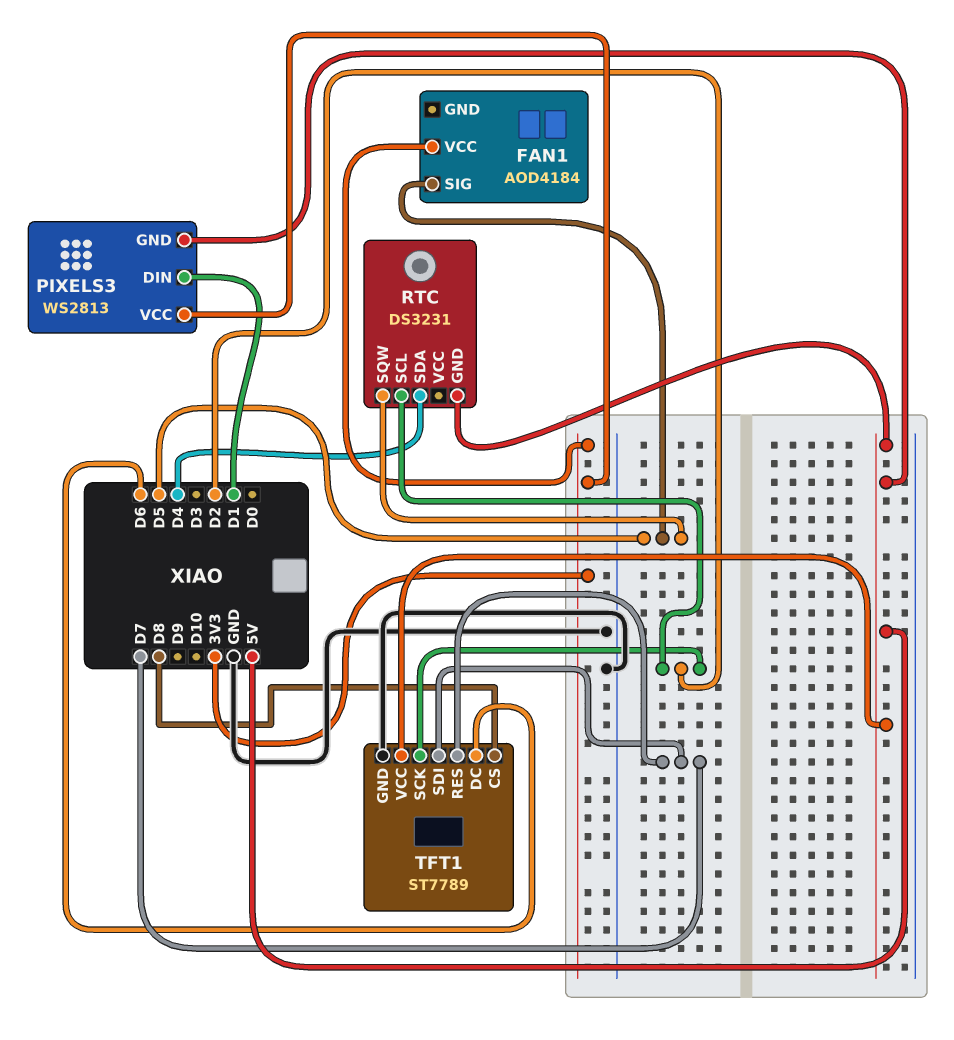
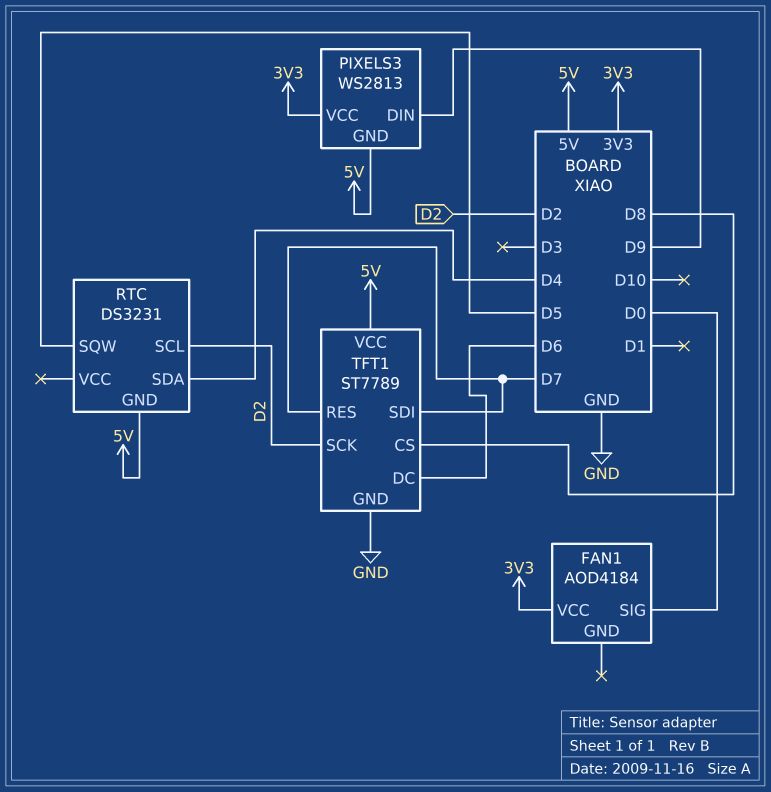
FAN1 pin SIG: D5 -> D0
PIXELS3 pin DIN: D1 -> D9

